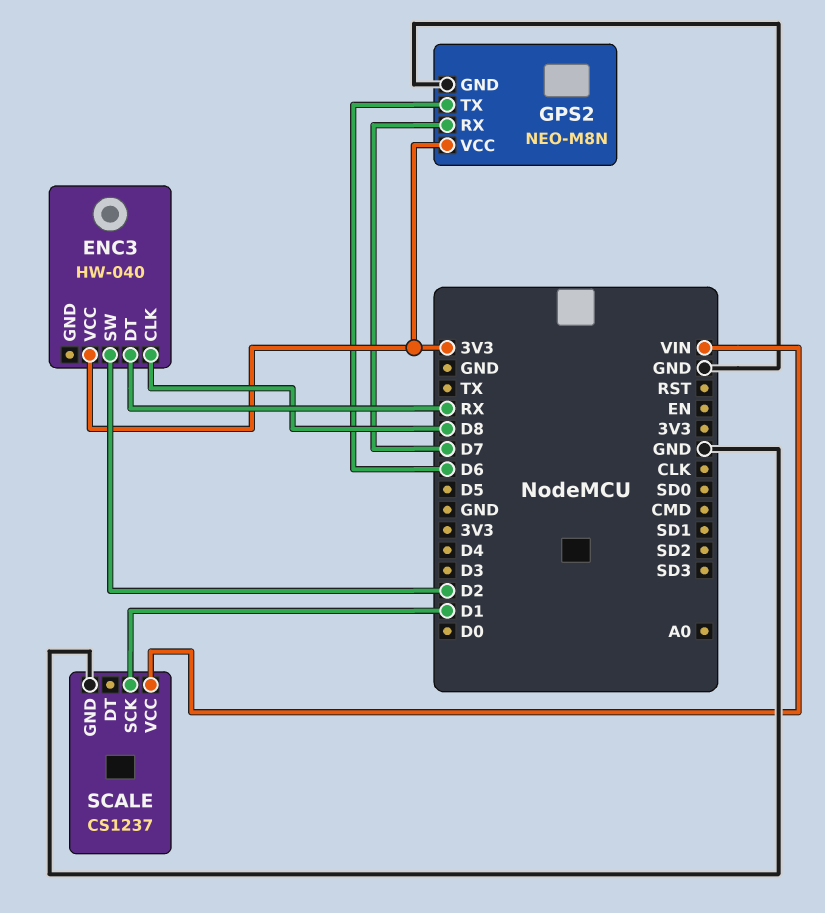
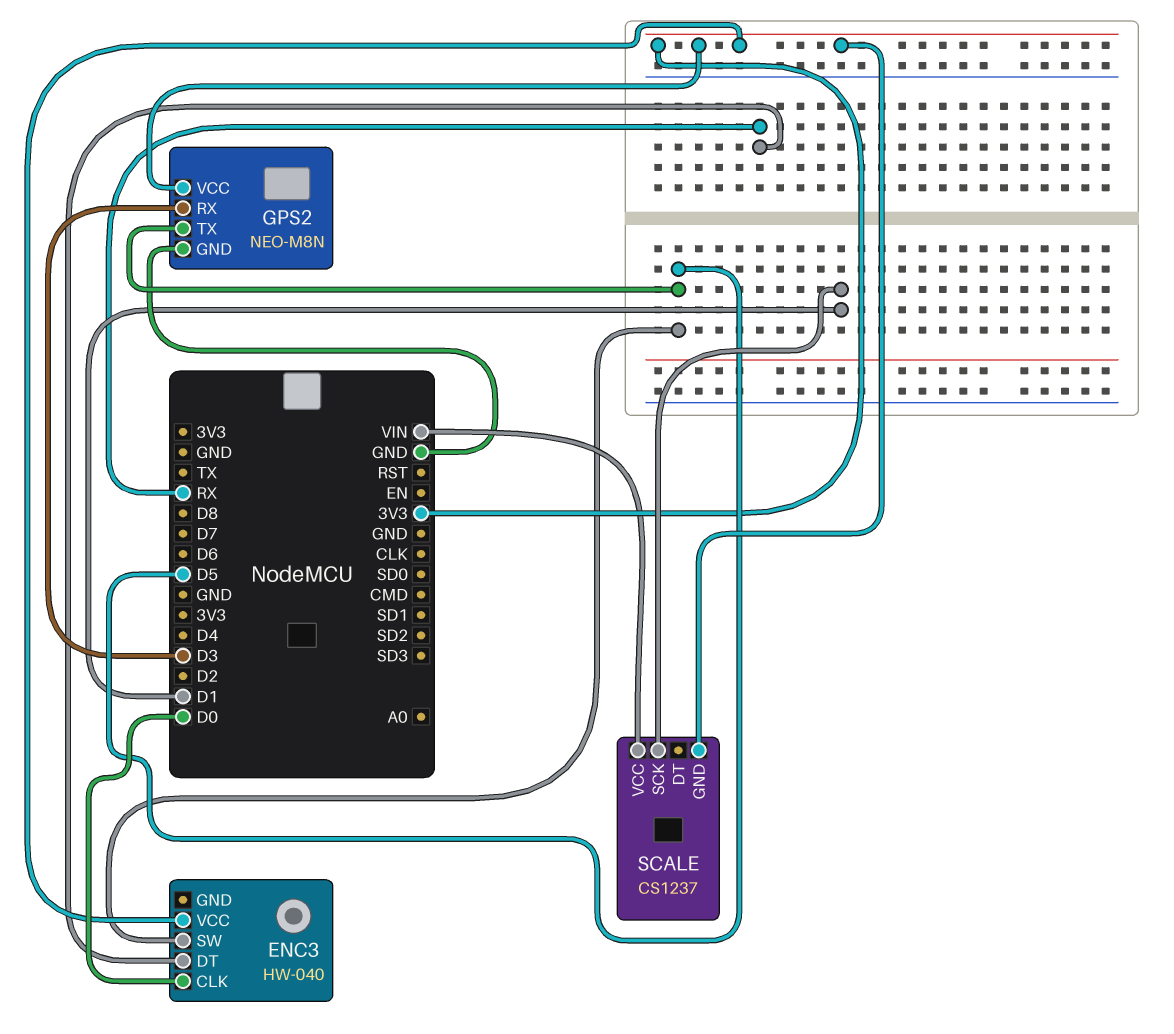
ENC3 pin CLK: D8 -> D0
ENC3 pin SW: D2 -> D5
GPS2 pin RX: D7 -> D3
GPS2 pin TX: D6 -> D5
SCALE pin GND: GND -> 3V3

